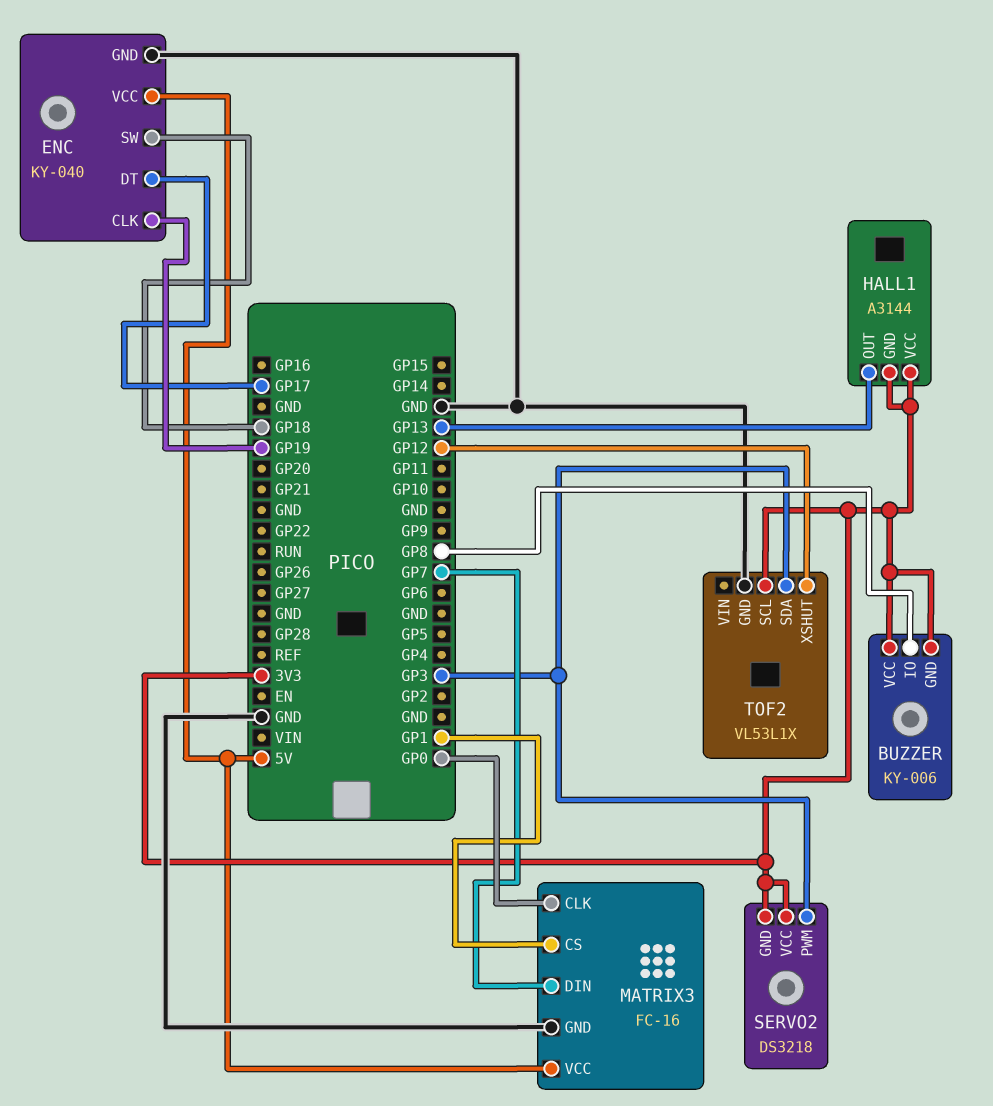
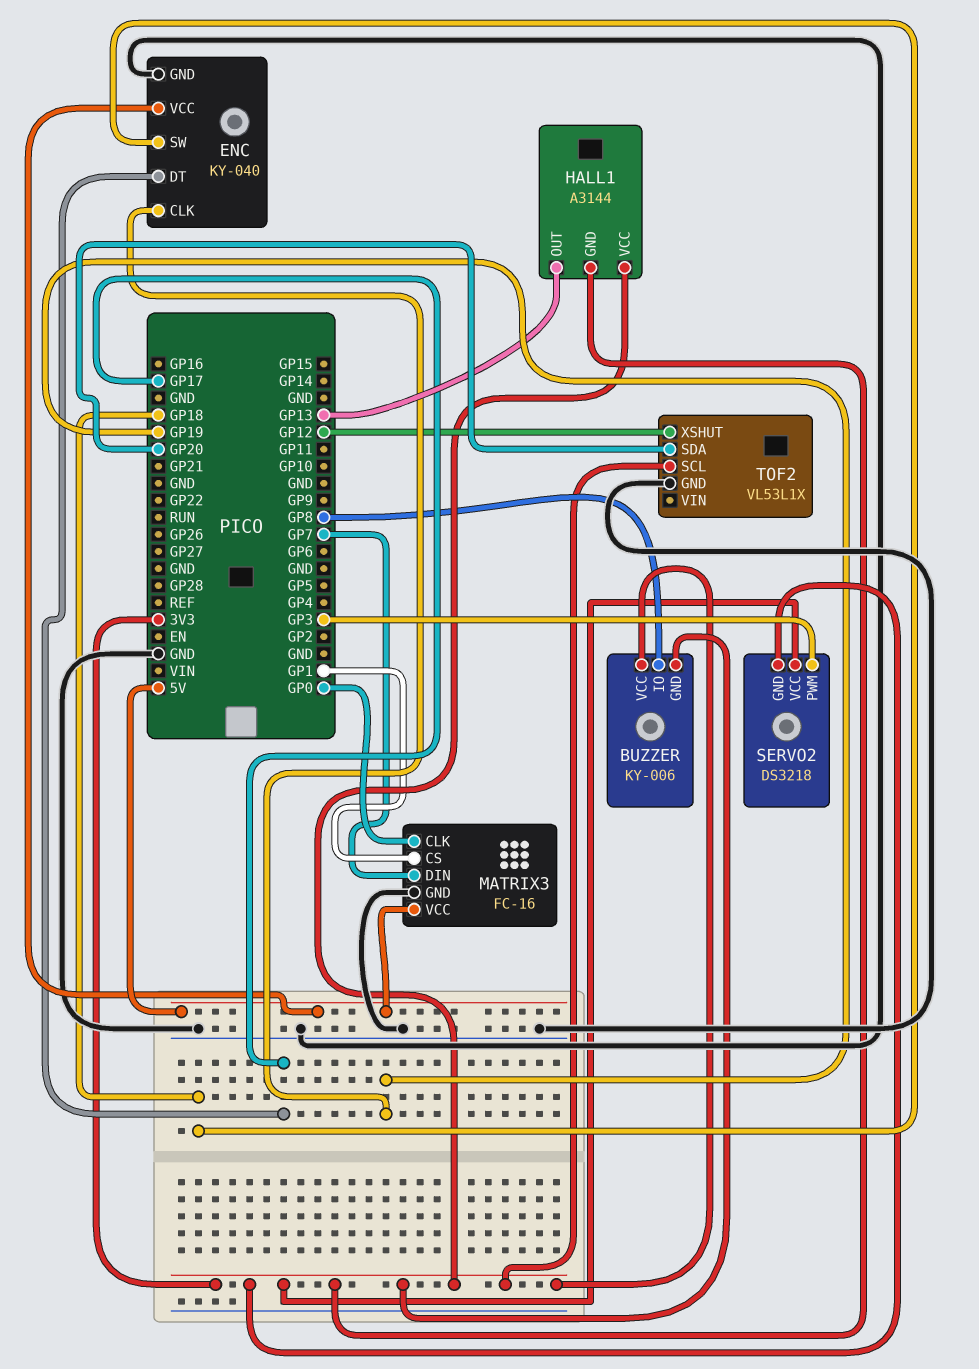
TOF2 pin SDA: GP3 -> GP20

